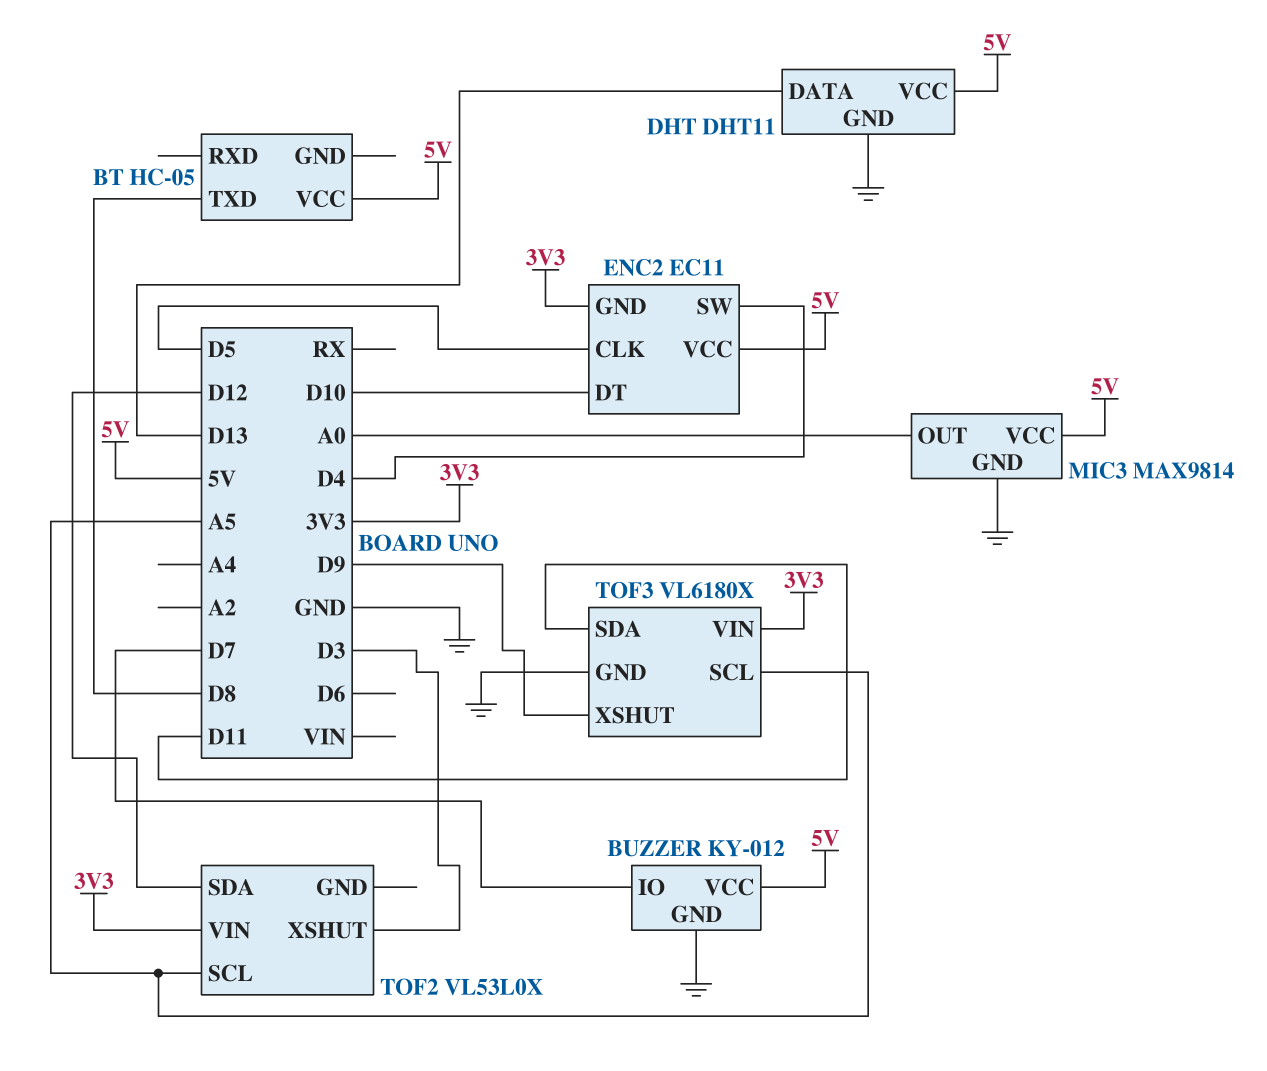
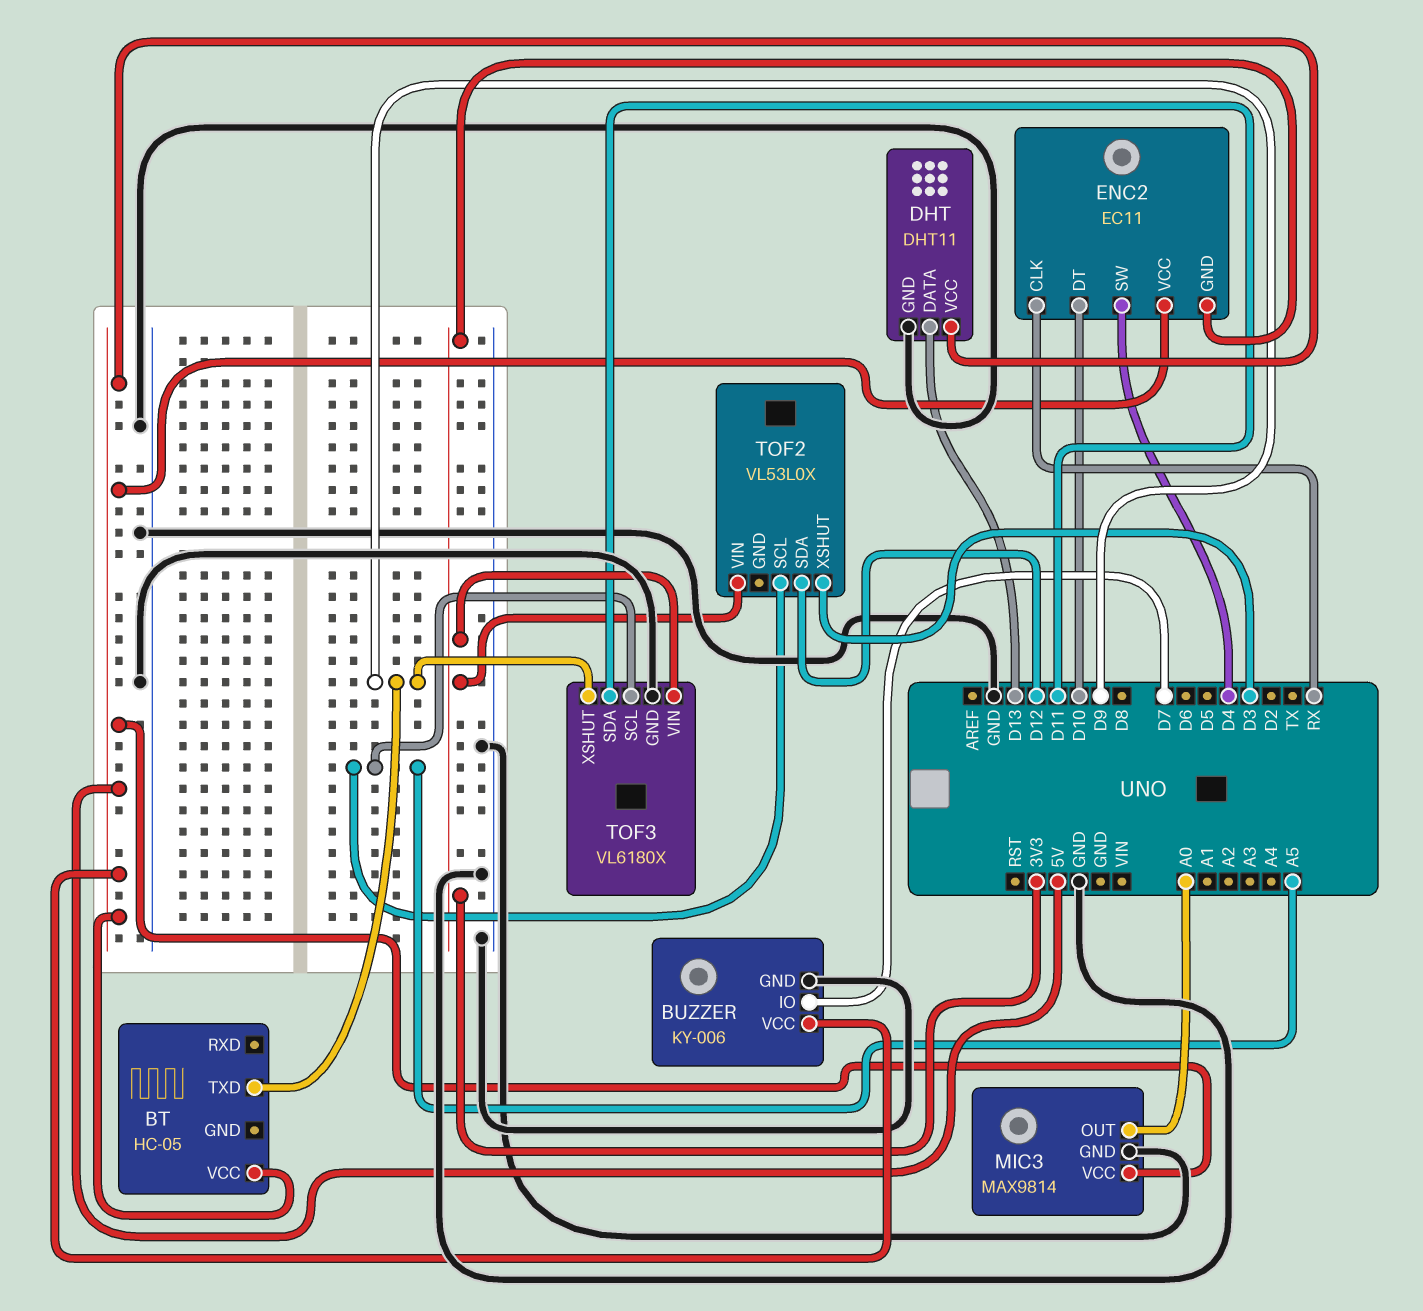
BT pin TXD: D8 -> D9
BUZZER: KY-012 -> KY-006
ENC2 pin CLK: D5 -> RX

